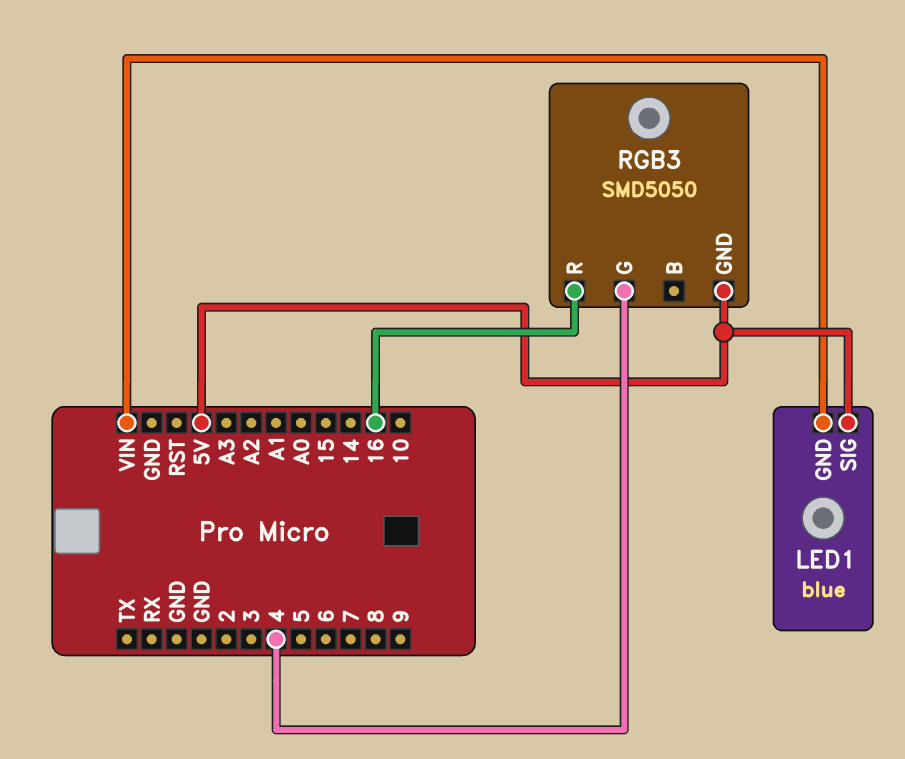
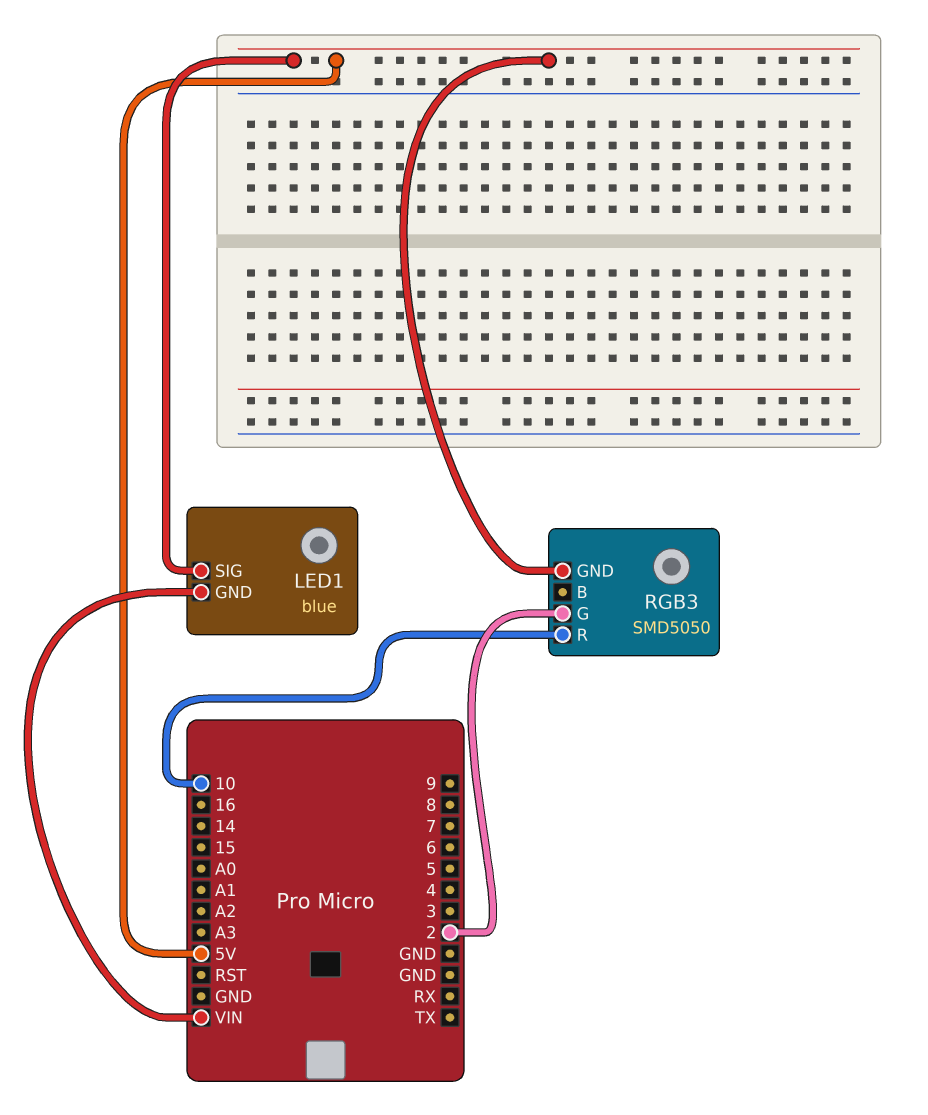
RGB3 pin G: 4 -> 2
RGB3 pin R: 16 -> 10

